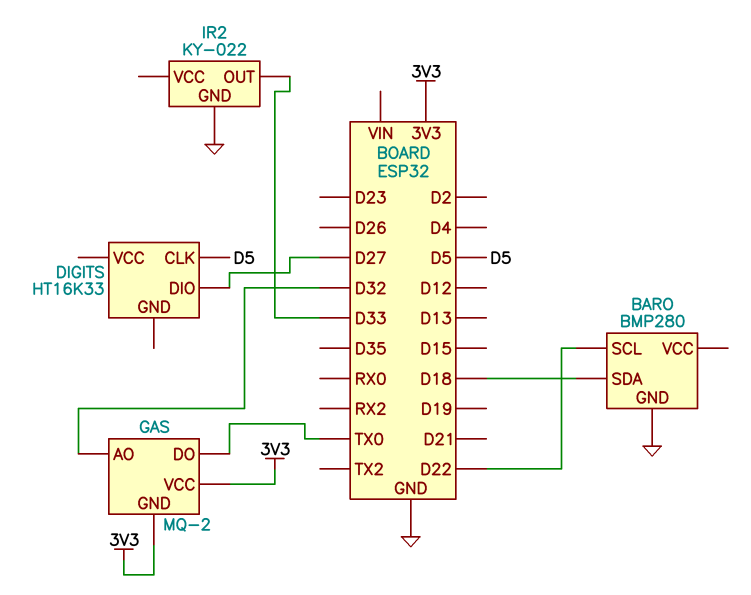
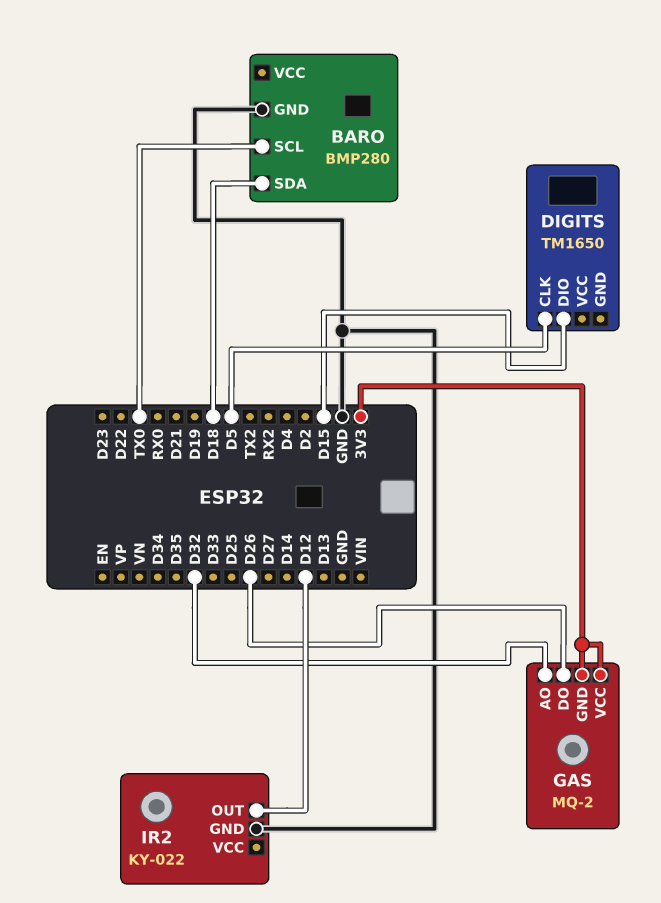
BARO pin SCL: D22 -> TX0
DIGITS: HT16K33 -> TM1650
DIGITS pin DIO: D27 -> D15
GAS pin DO: TX0 -> D26
IR2 pin OUT: D33 -> D12

